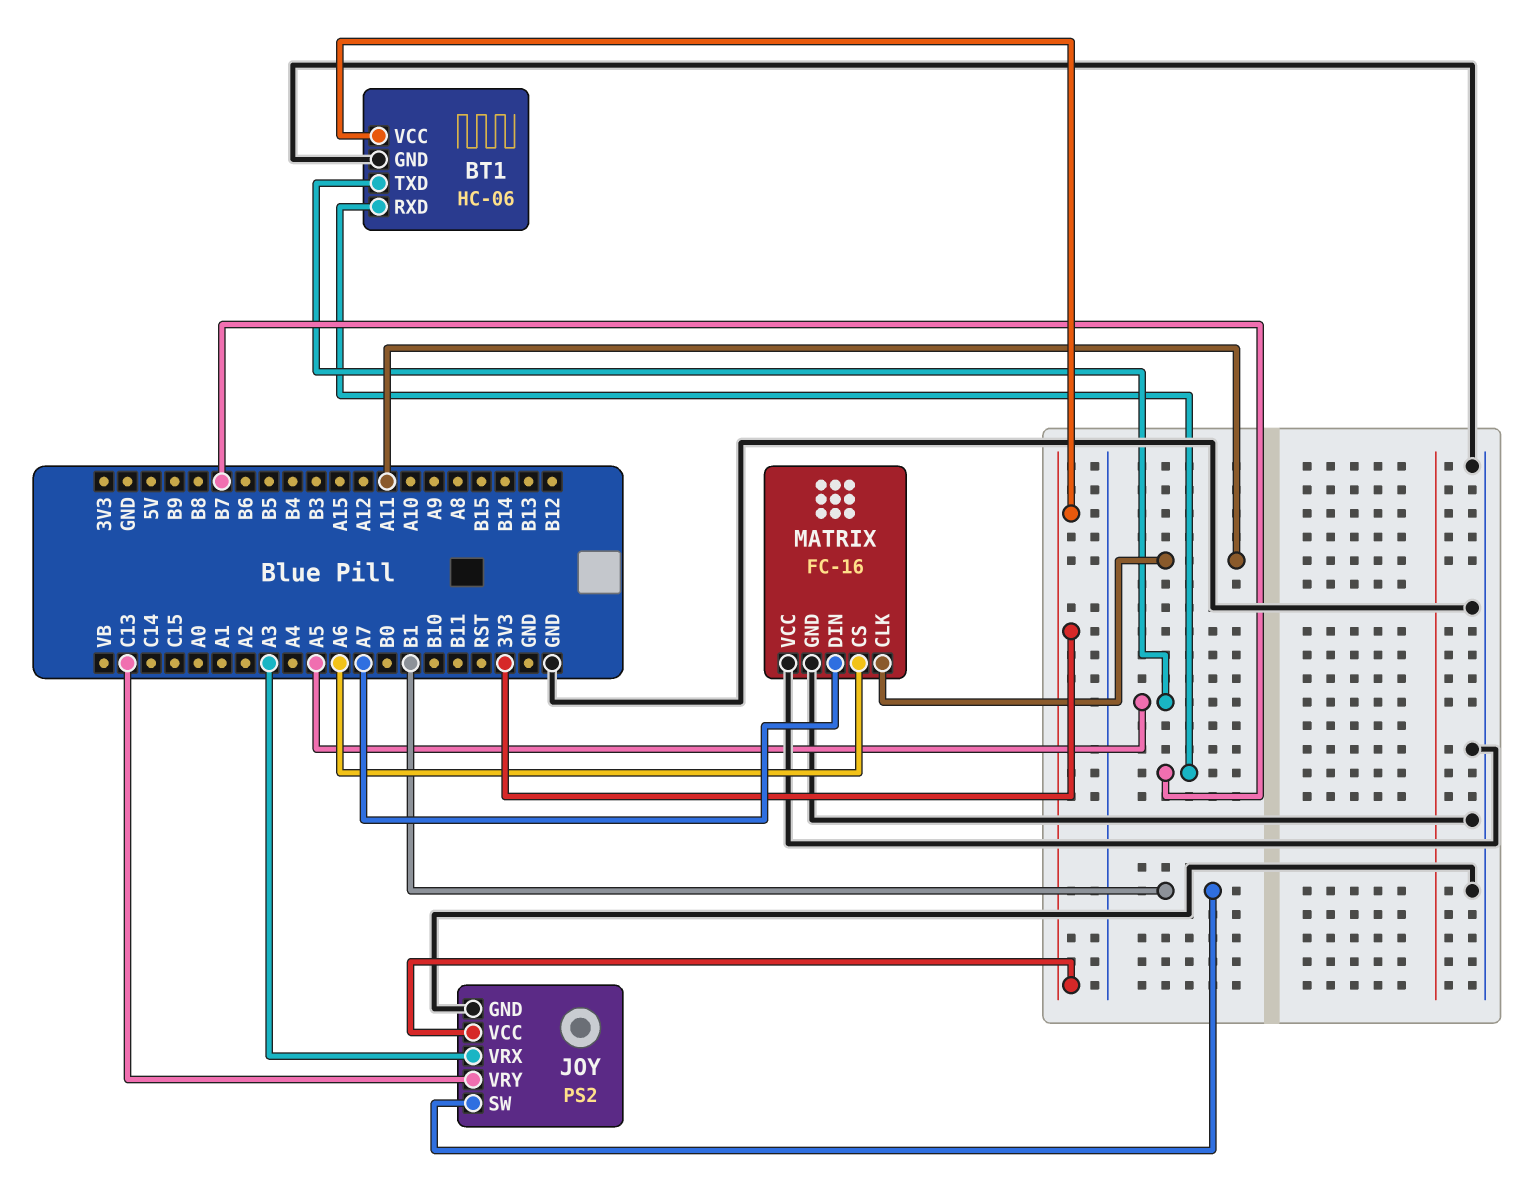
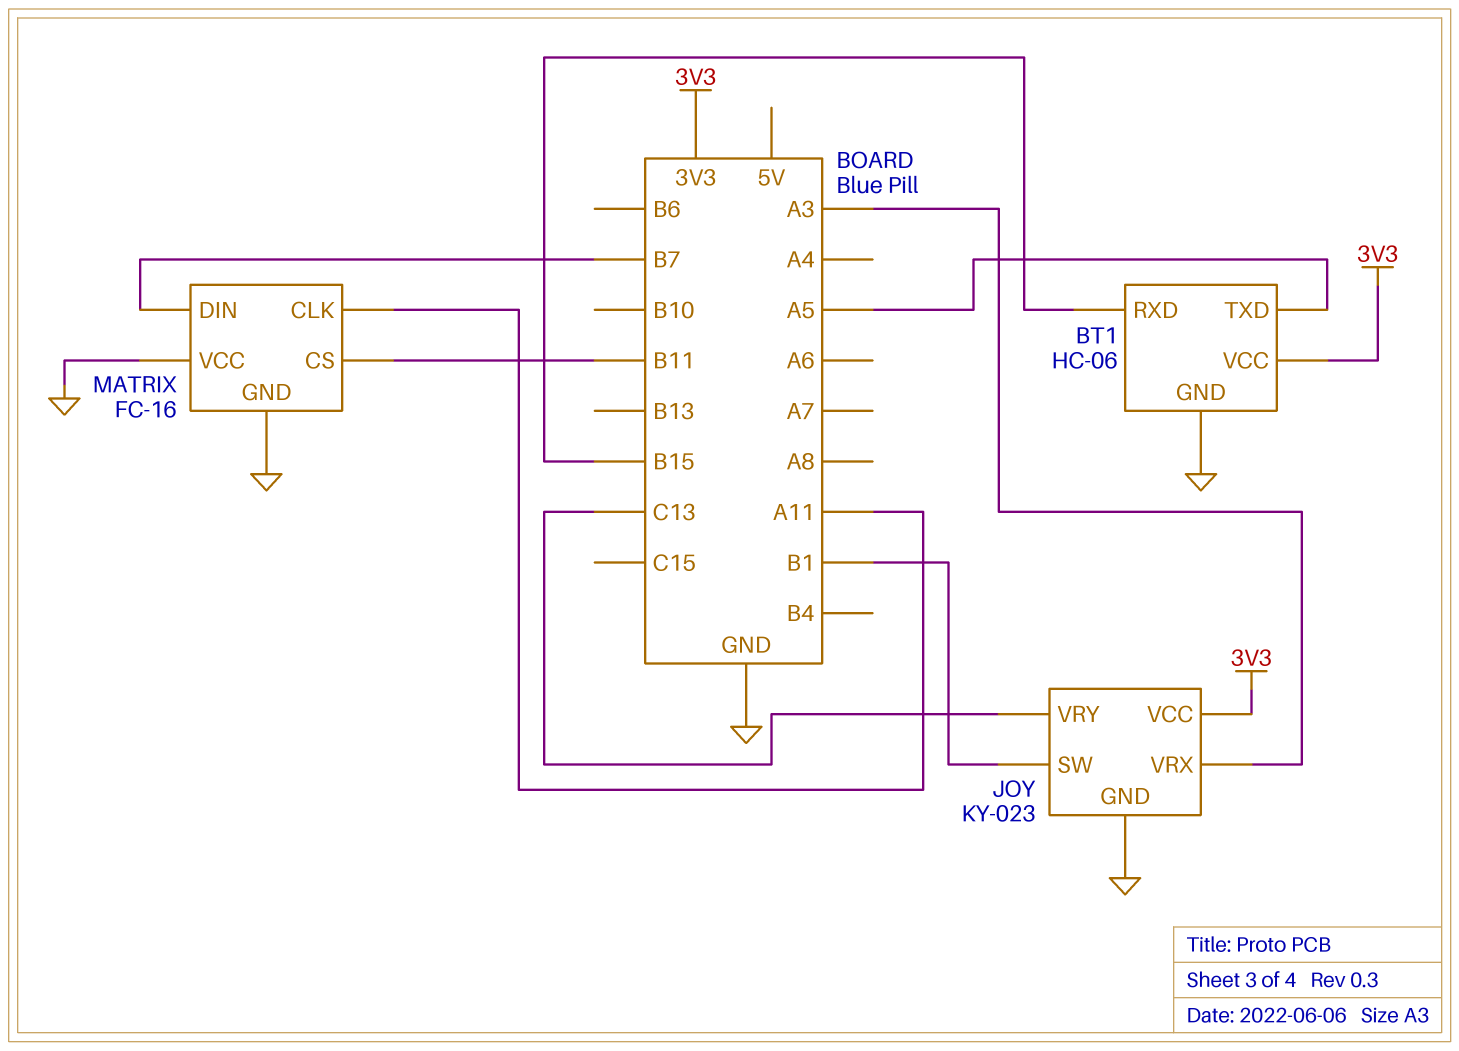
BT1 pin RXD: B7 -> B15
JOY: PS2 -> KY-023
MATRIX pin CS: A6 -> B11
MATRIX pin DIN: A7 -> B7

